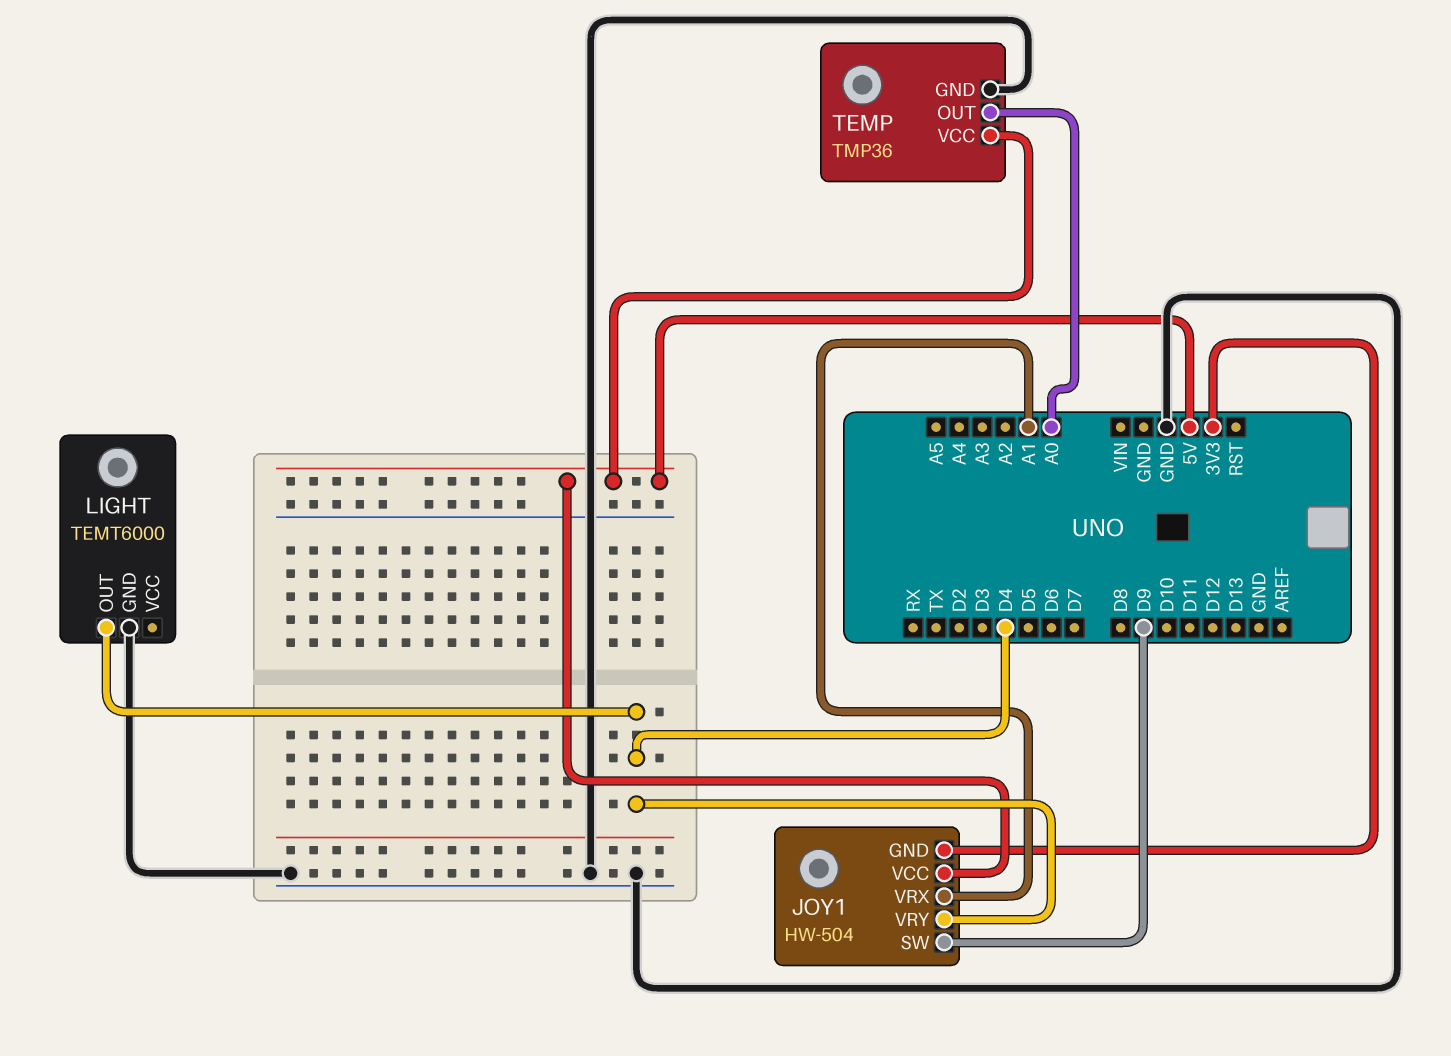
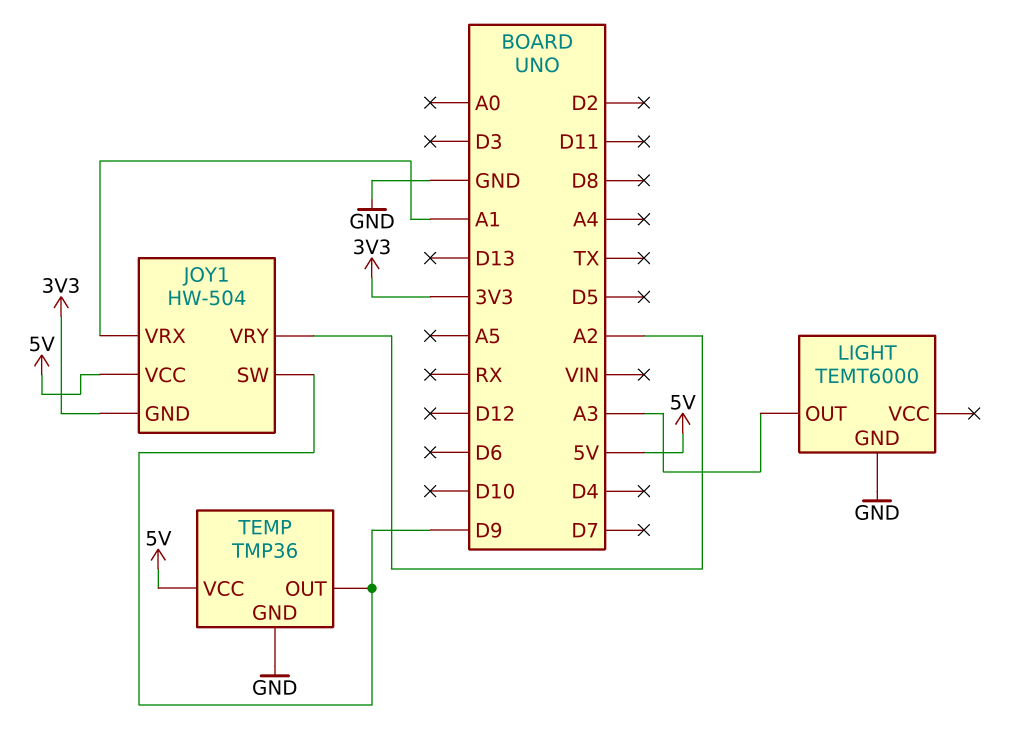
JOY1 pin VRY: D4 -> A2
LIGHT pin OUT: D4 -> A3
TEMP pin OUT: A0 -> D9

